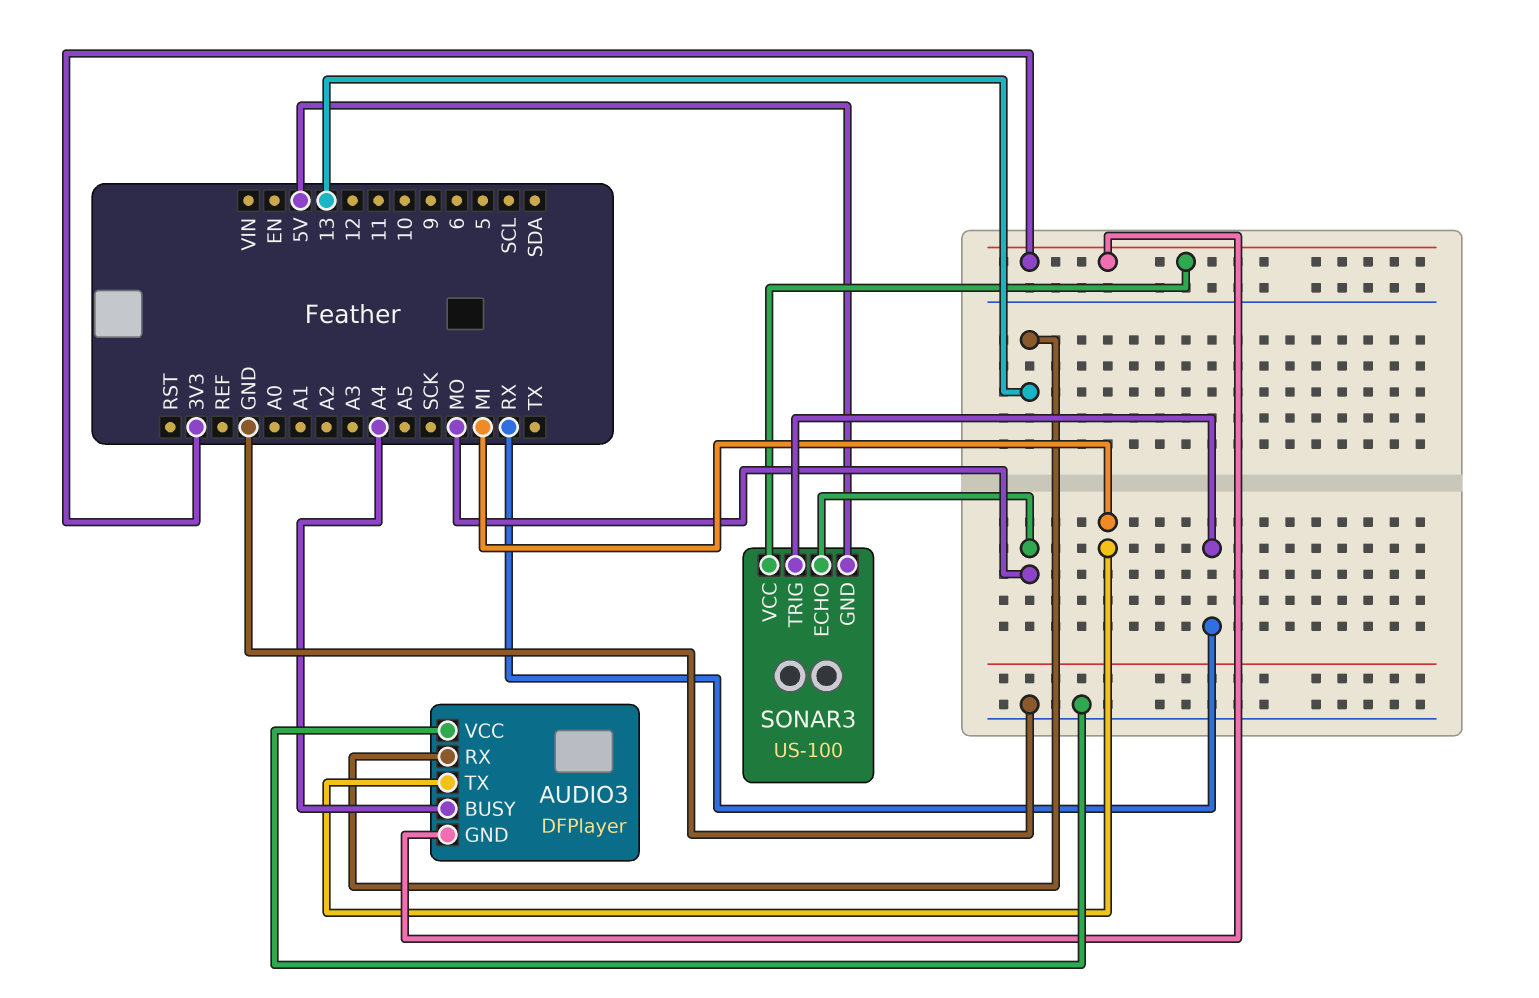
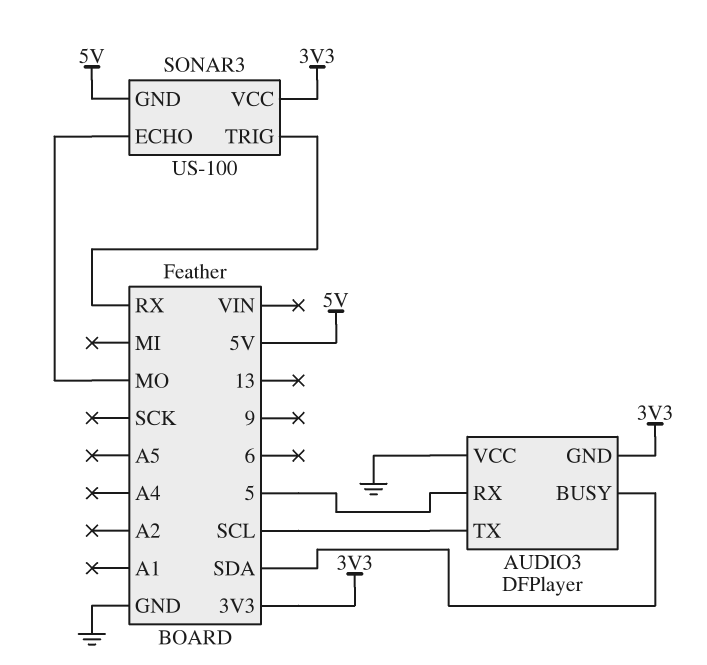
AUDIO3 pin BUSY: A4 -> SDA
AUDIO3 pin RX: 13 -> 5
AUDIO3 pin TX: MI -> SCL

